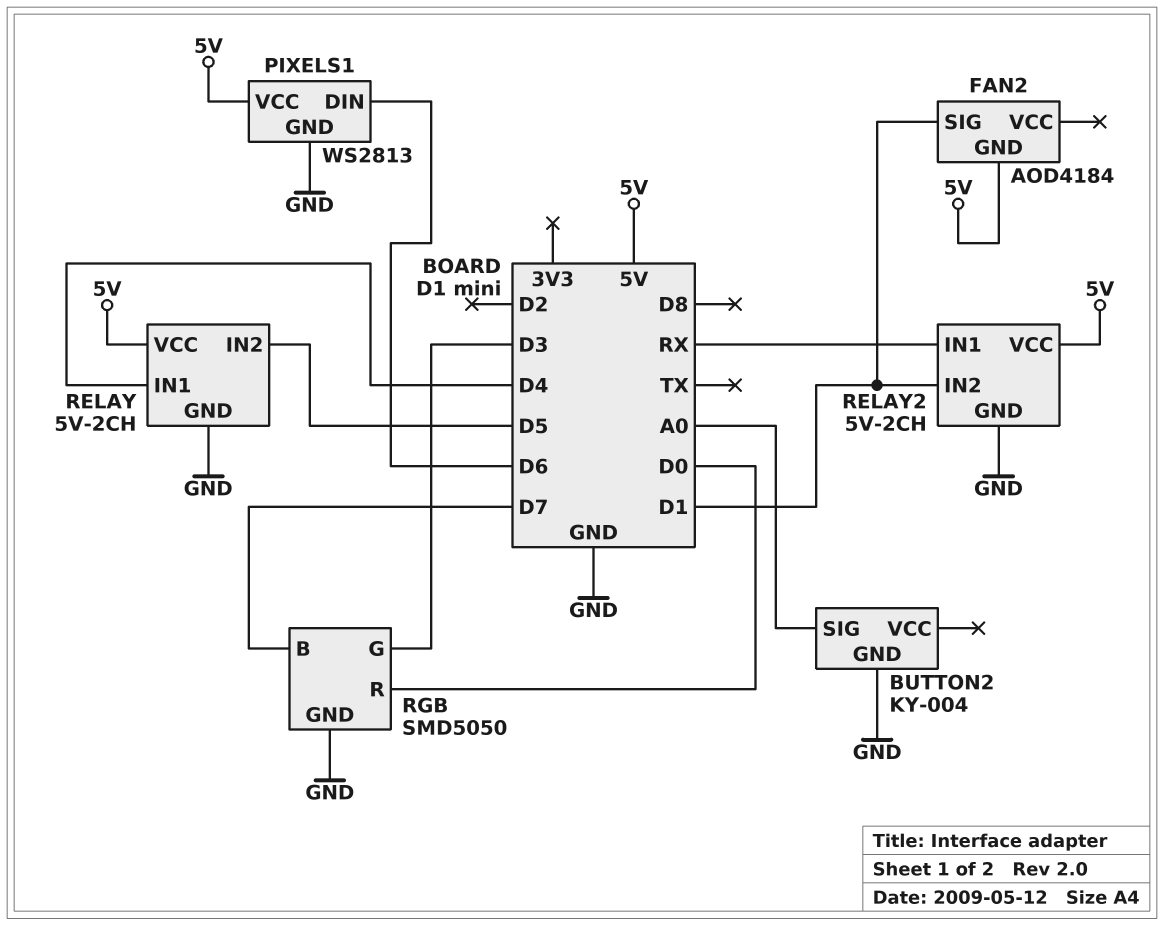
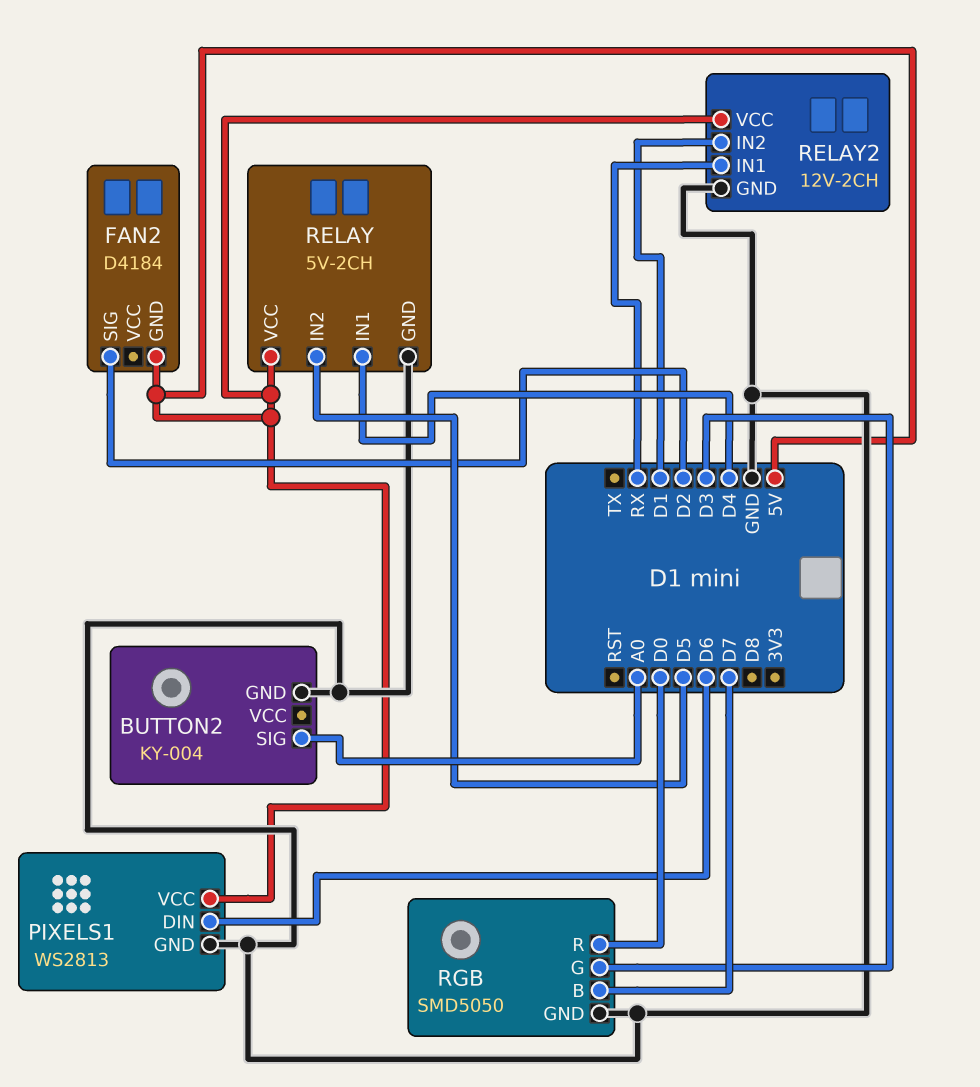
FAN2: AOD4184 -> D4184
FAN2 pin SIG: D1 -> D2
RELAY2: 5V-2CH -> 12V-2CH

